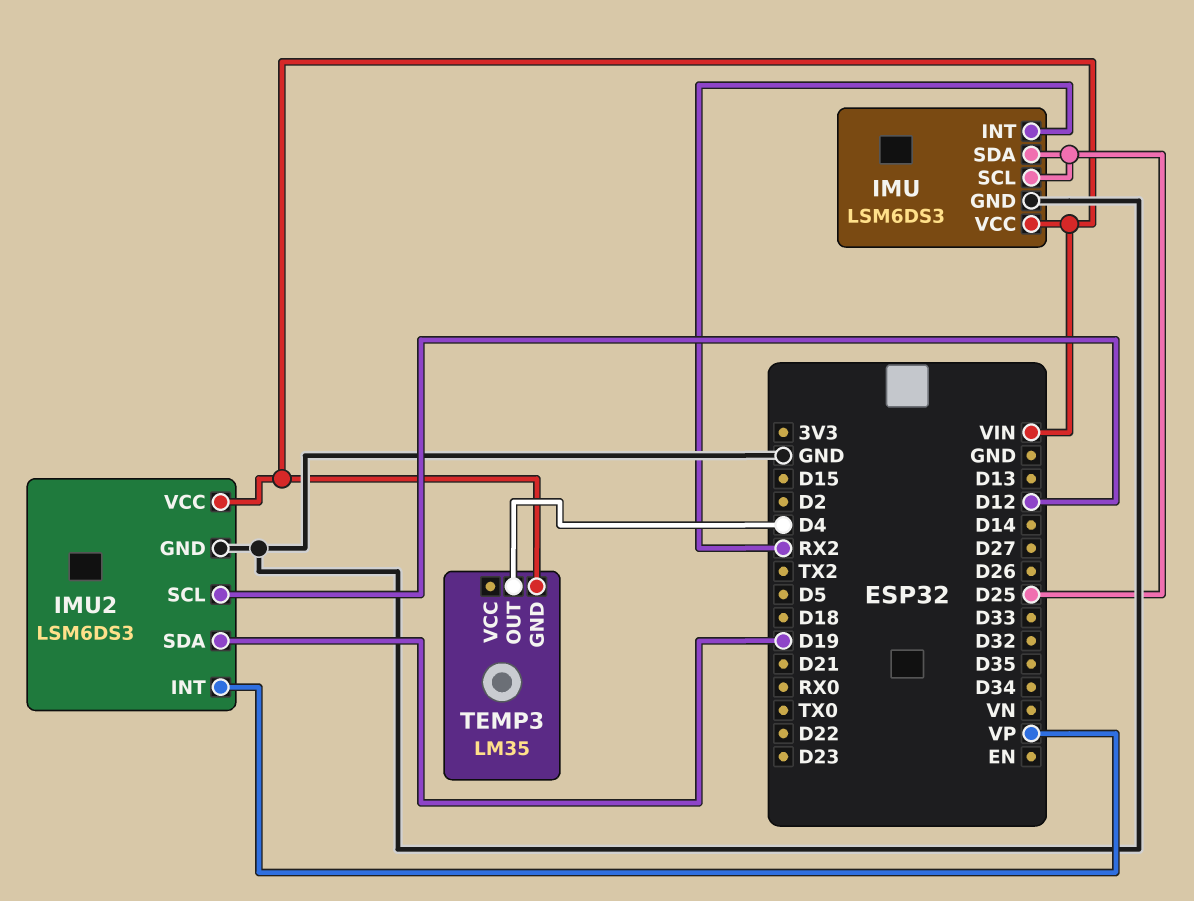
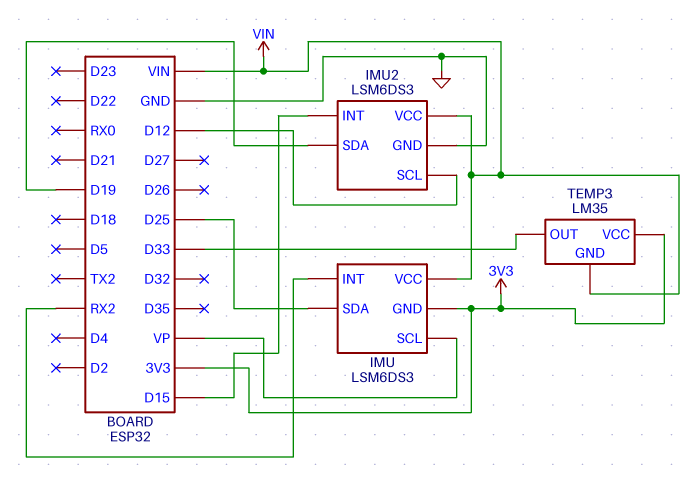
IMU pin GND: GND -> 3V3
IMU pin SCL: D25 -> VP
IMU2 pin INT: VP -> D15
TEMP3 pin OUT: D4 -> D33
TEMP3 pin VCC: none -> 3V3

